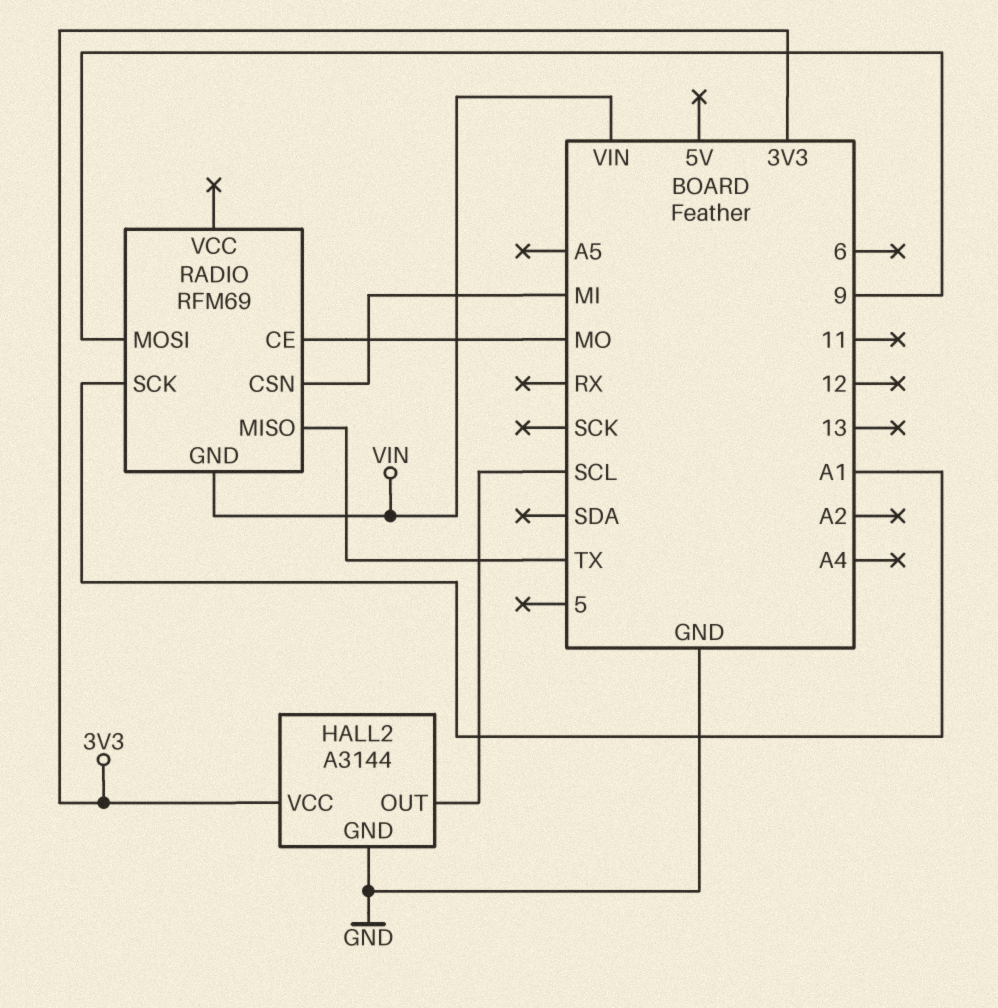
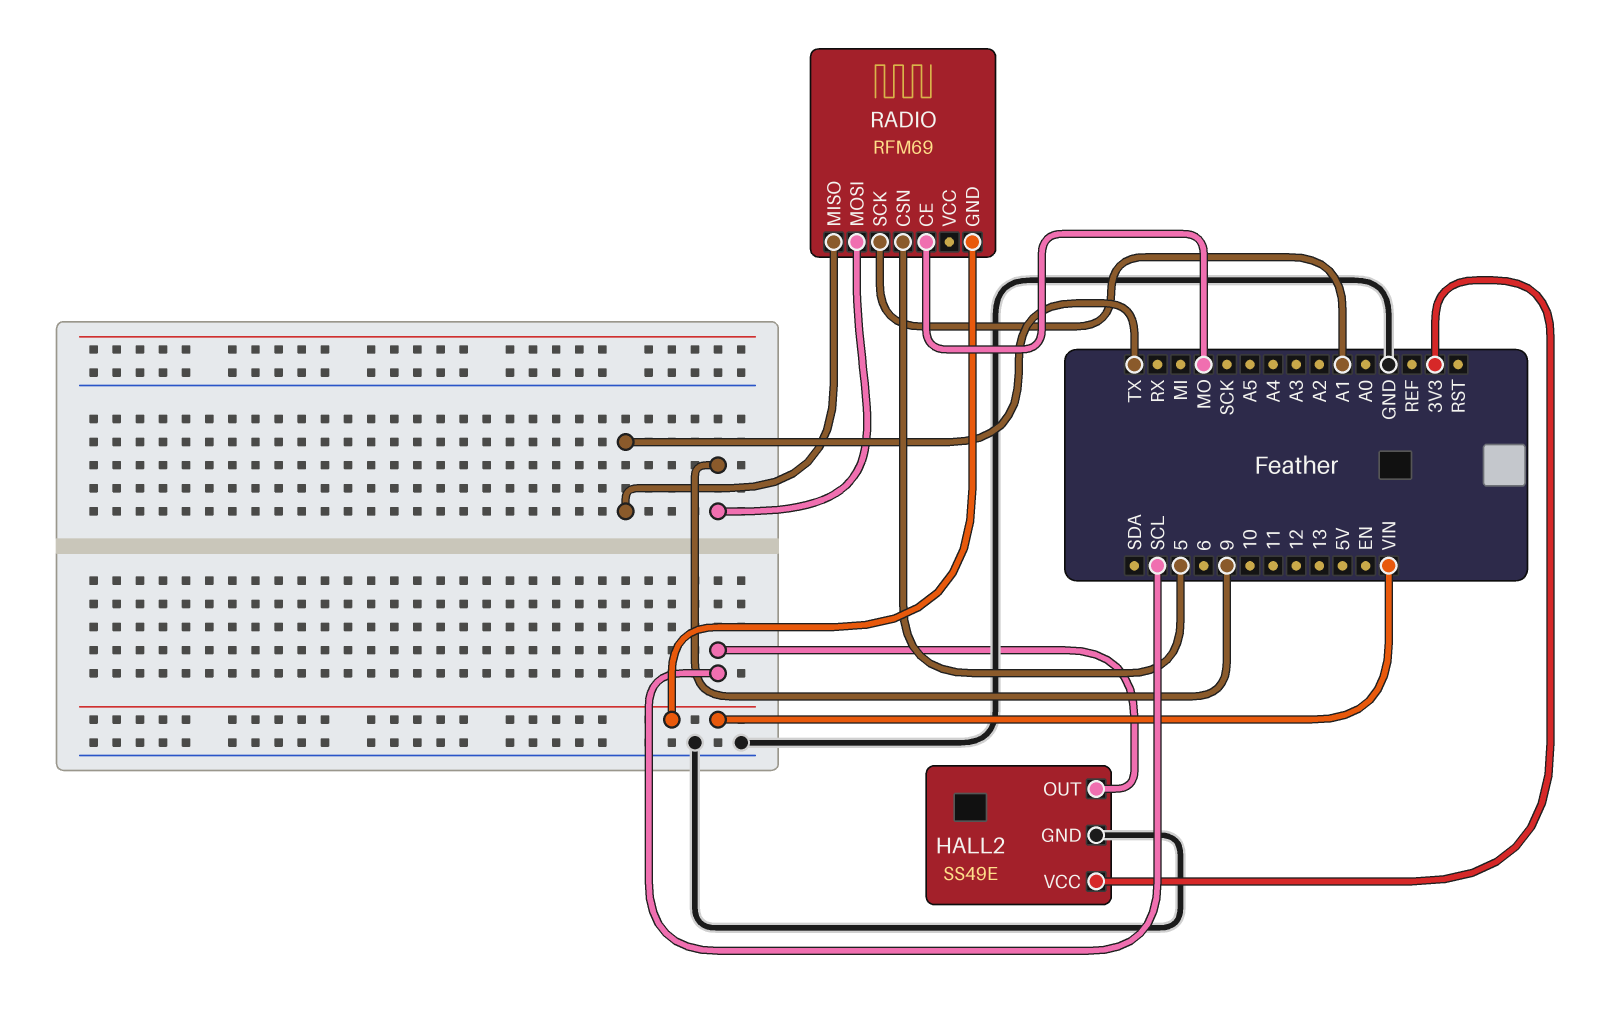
HALL2: A3144 -> SS49E
RADIO pin CSN: MI -> 5

